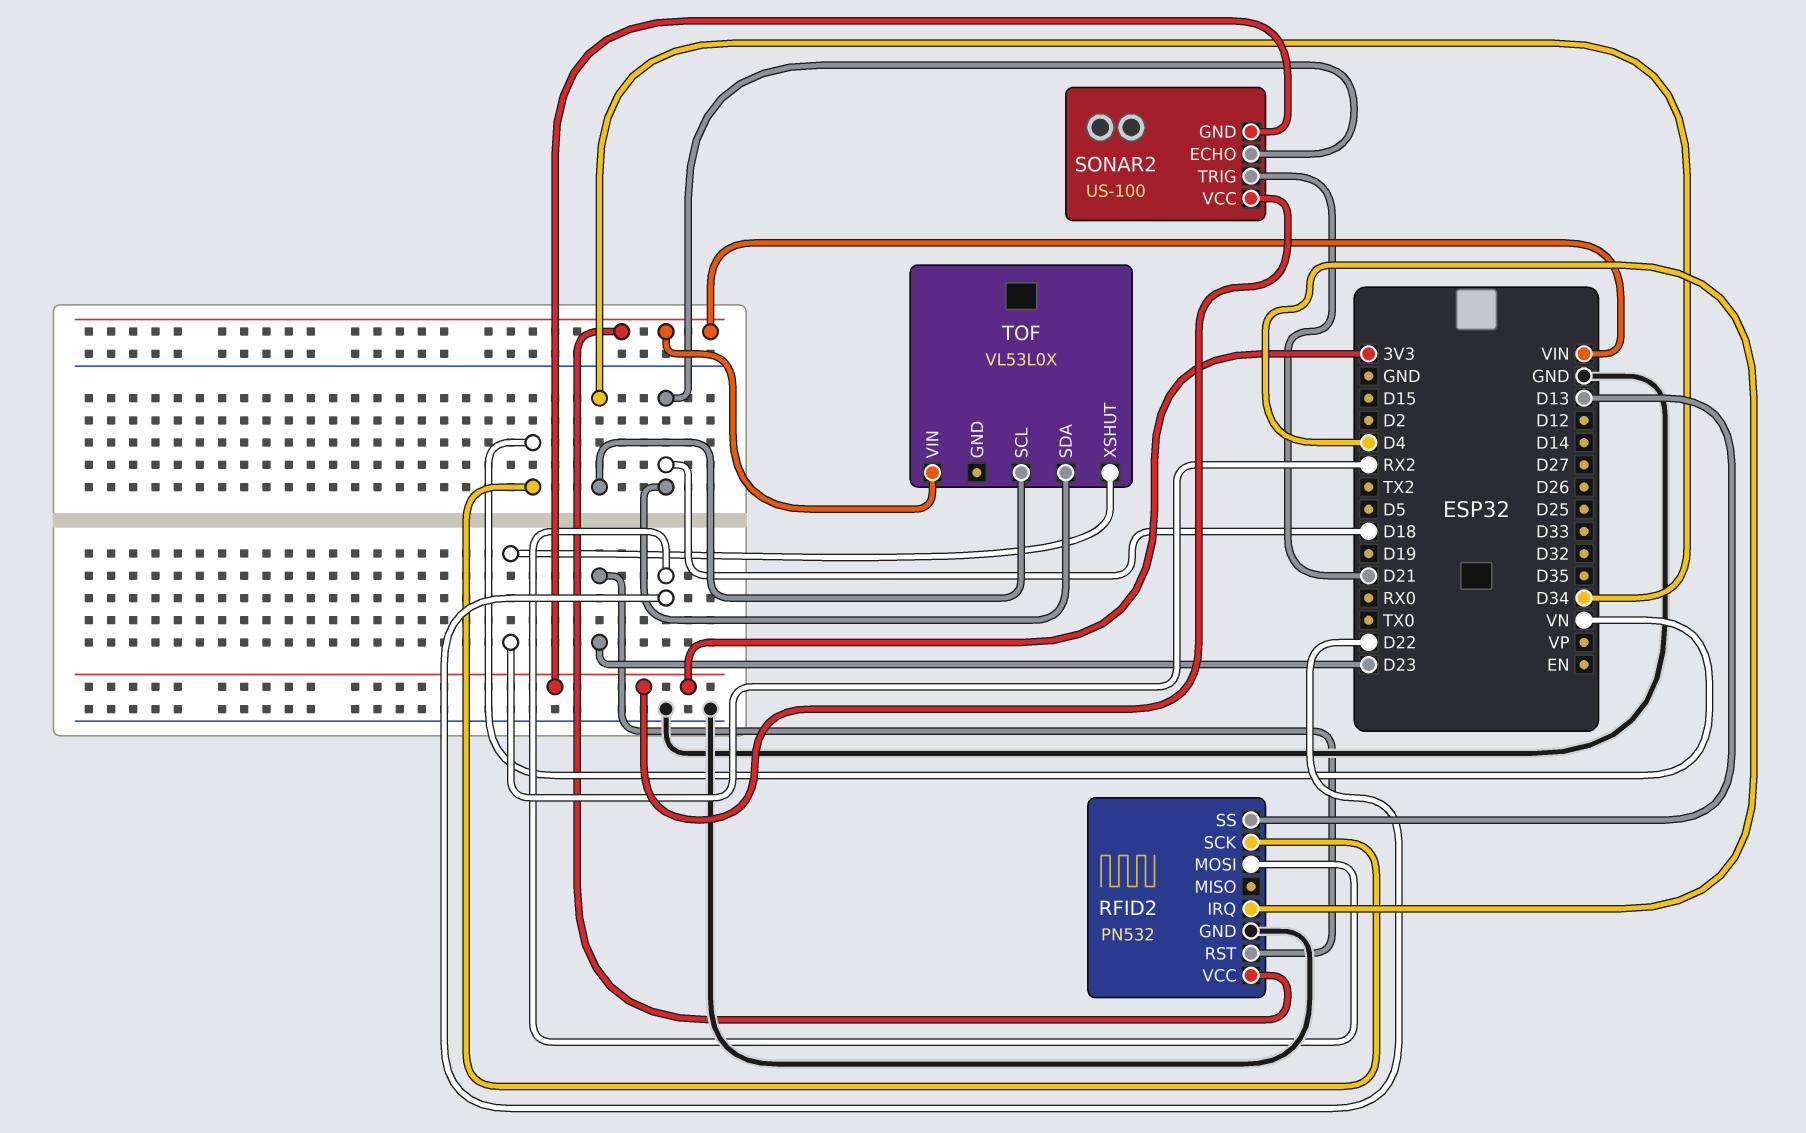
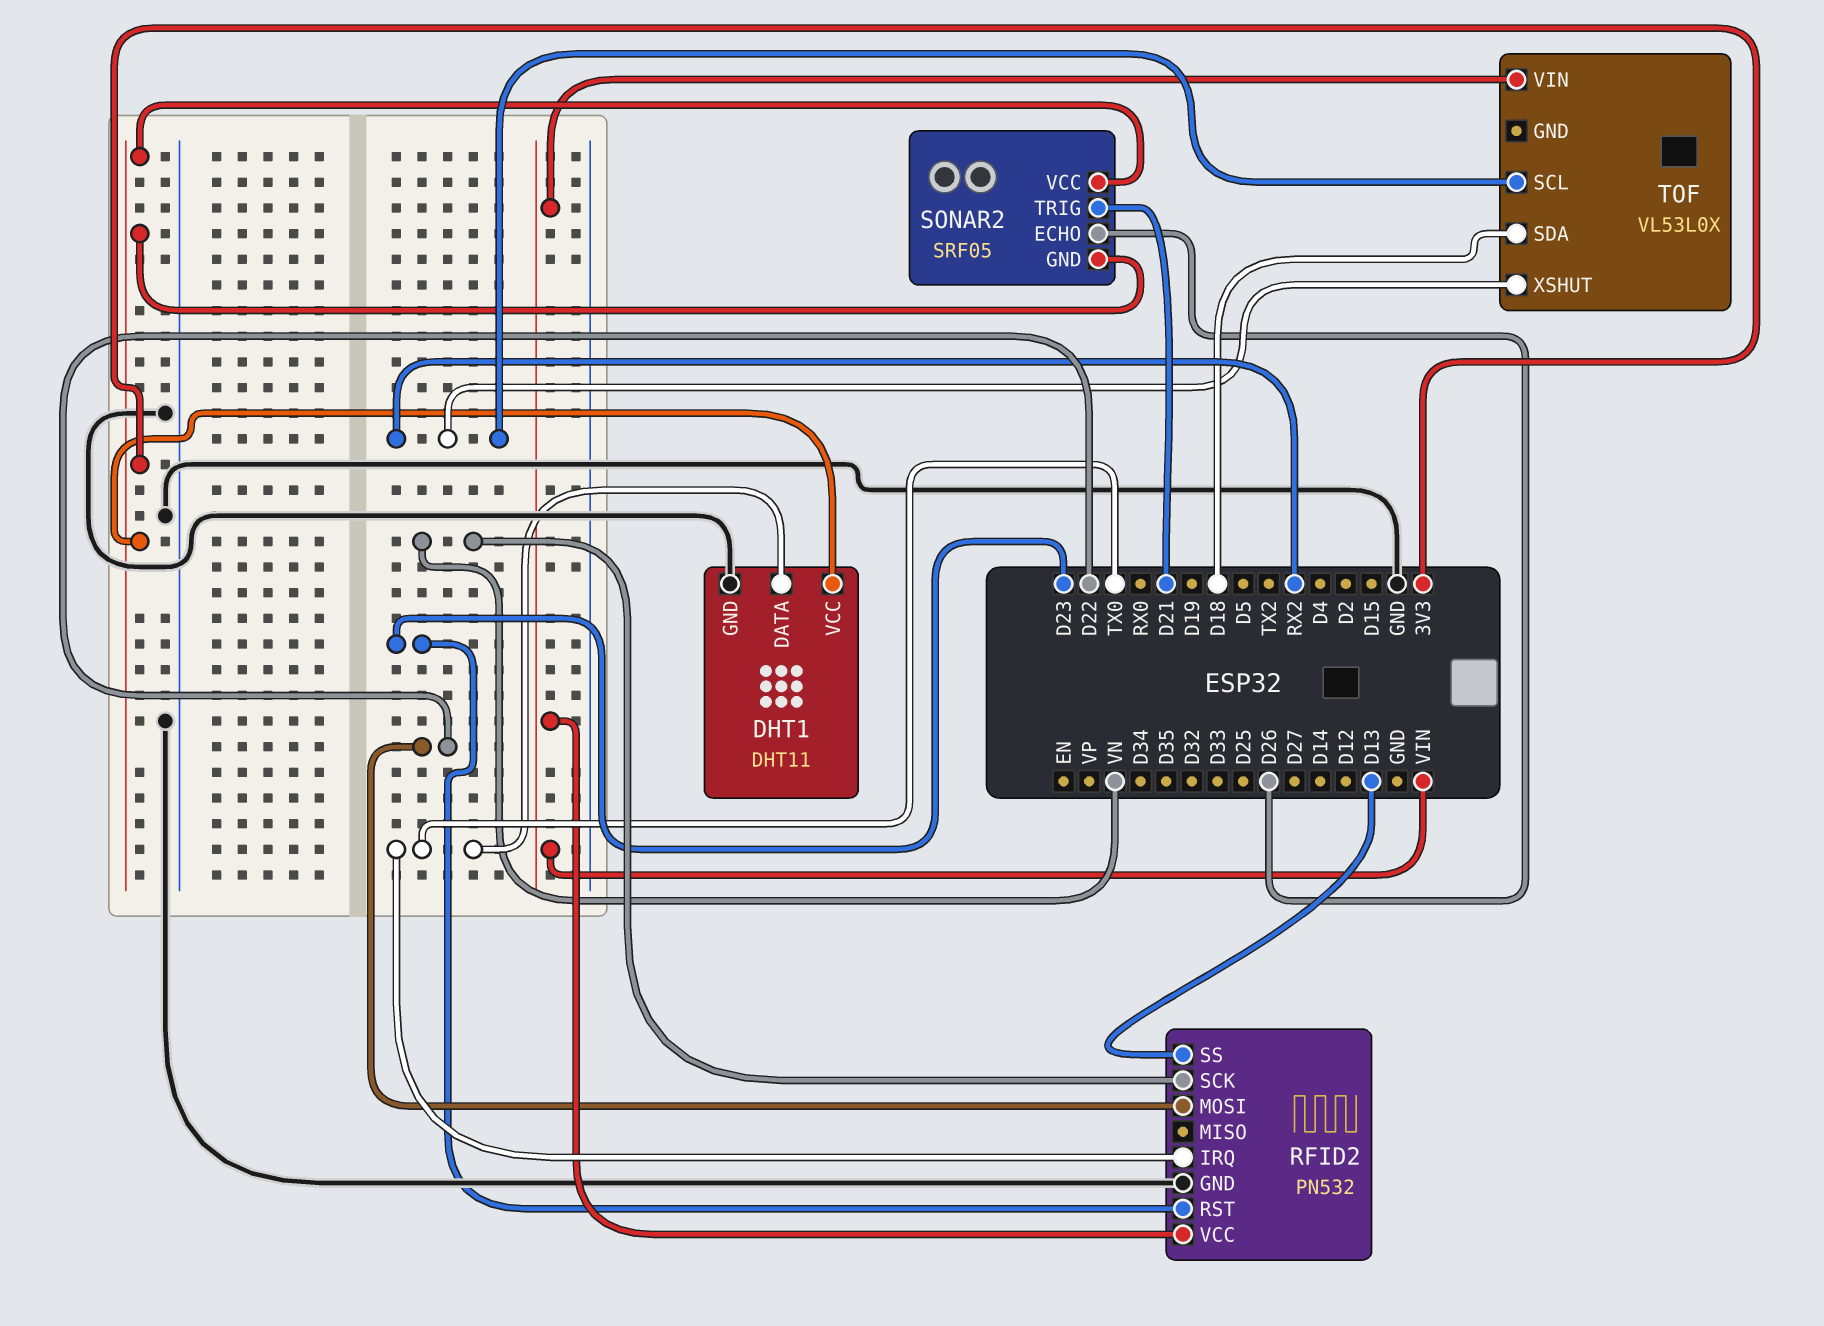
DHT1: none -> DHT11
DHT1 pin DATA: none -> TX0
DHT1 pin GND: none -> GND
DHT1 pin VCC: none -> 3V3
RFID2 pin IRQ: D4 -> TX0
SONAR2: US-100 -> SRF05
SONAR2 pin ECHO: D18 -> D26
TOF pin SCL: D34 -> RX2

